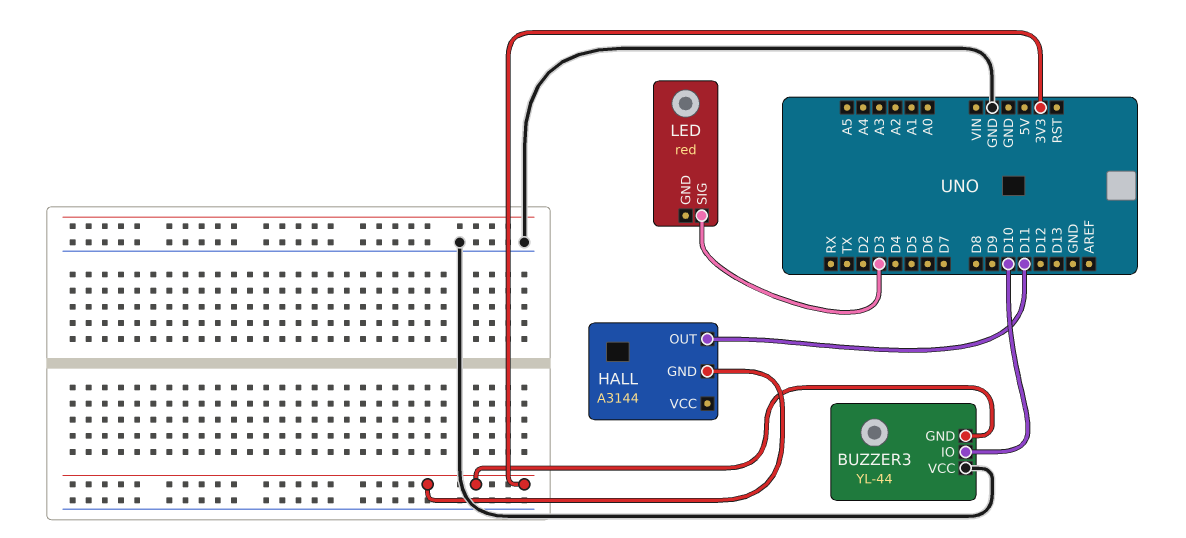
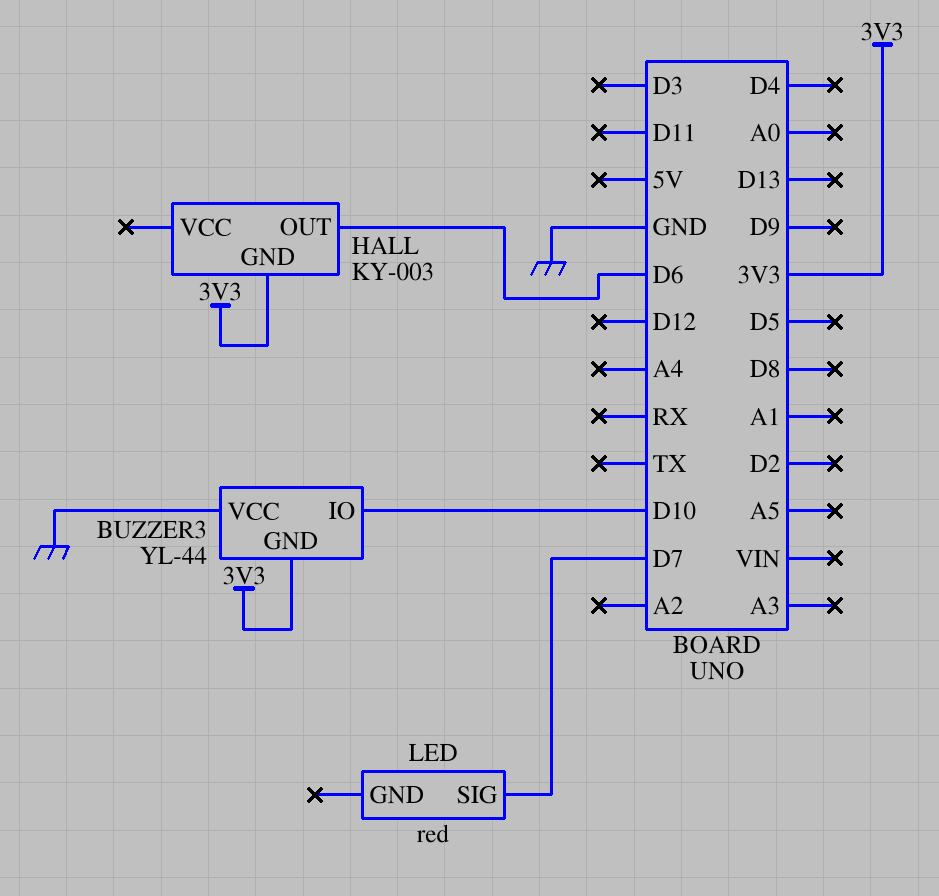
HALL: A3144 -> KY-003
HALL pin OUT: D11 -> D6
LED pin SIG: D3 -> D7

